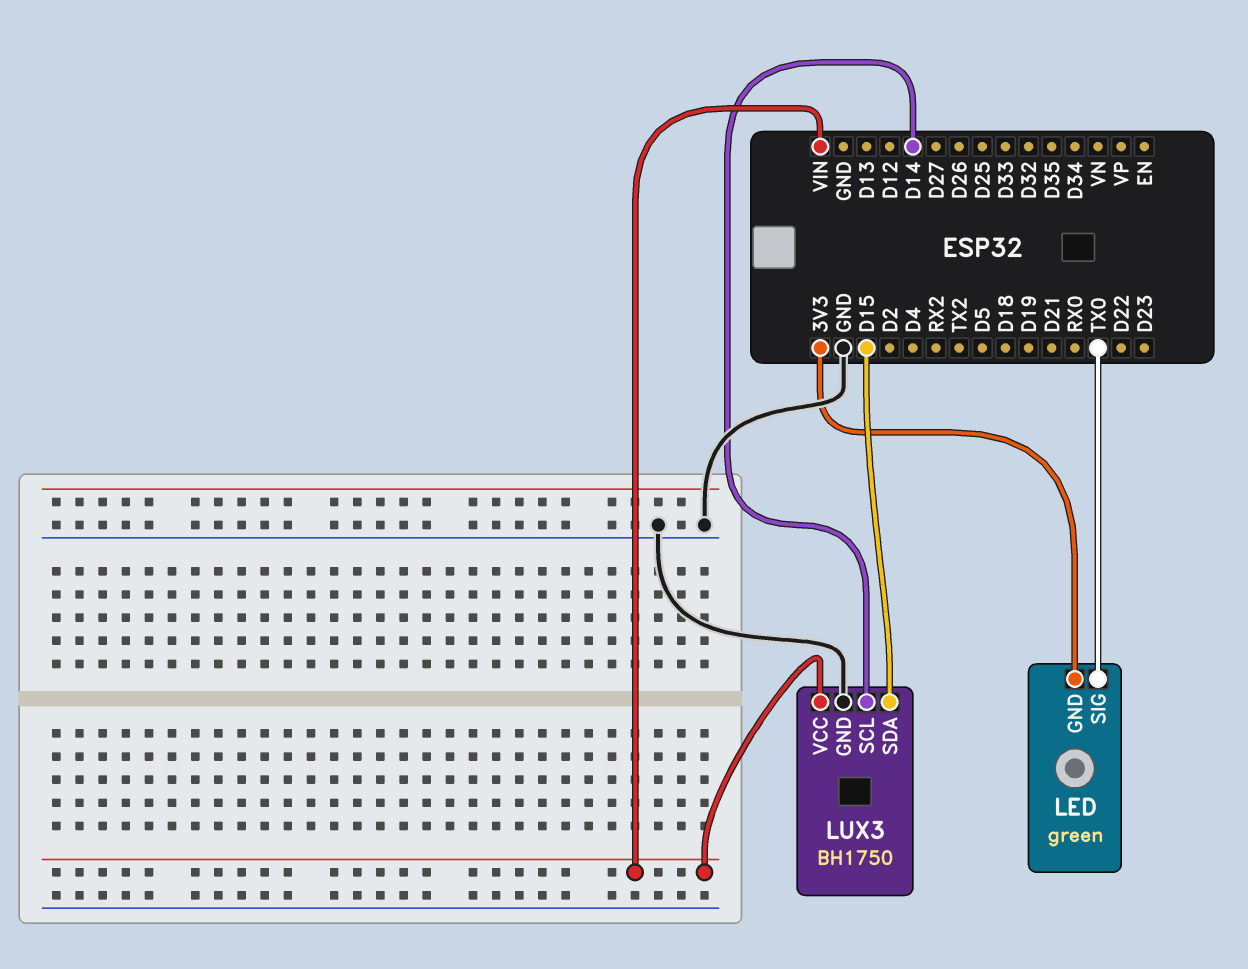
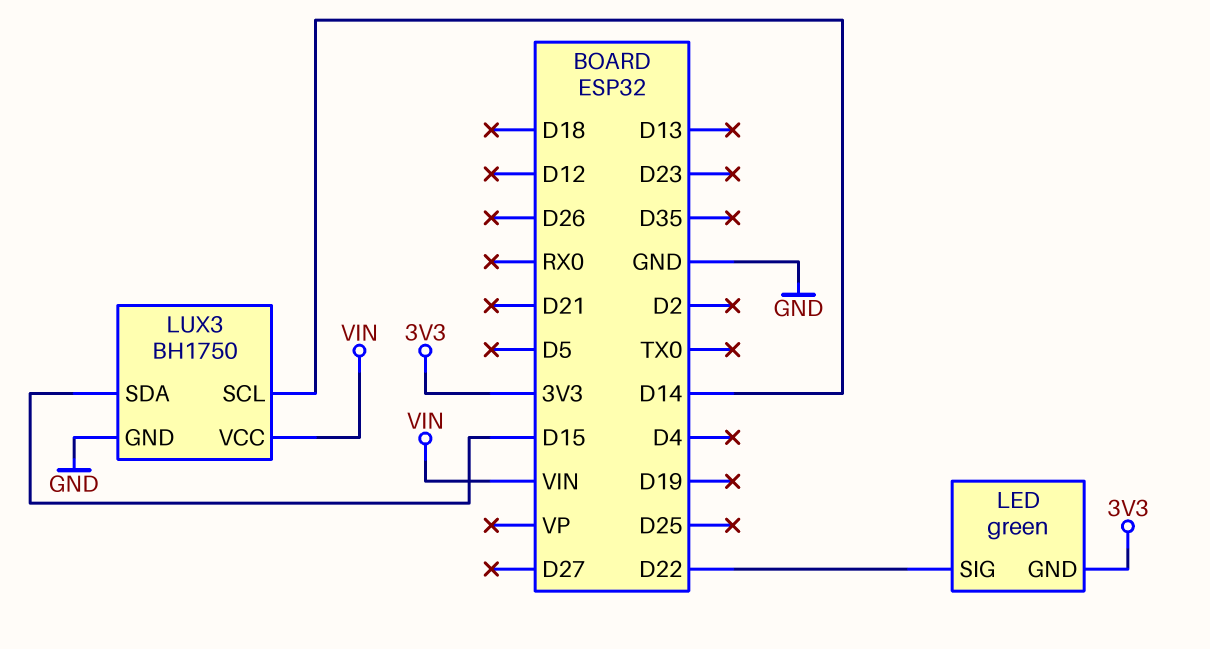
LED pin SIG: TX0 -> D22

